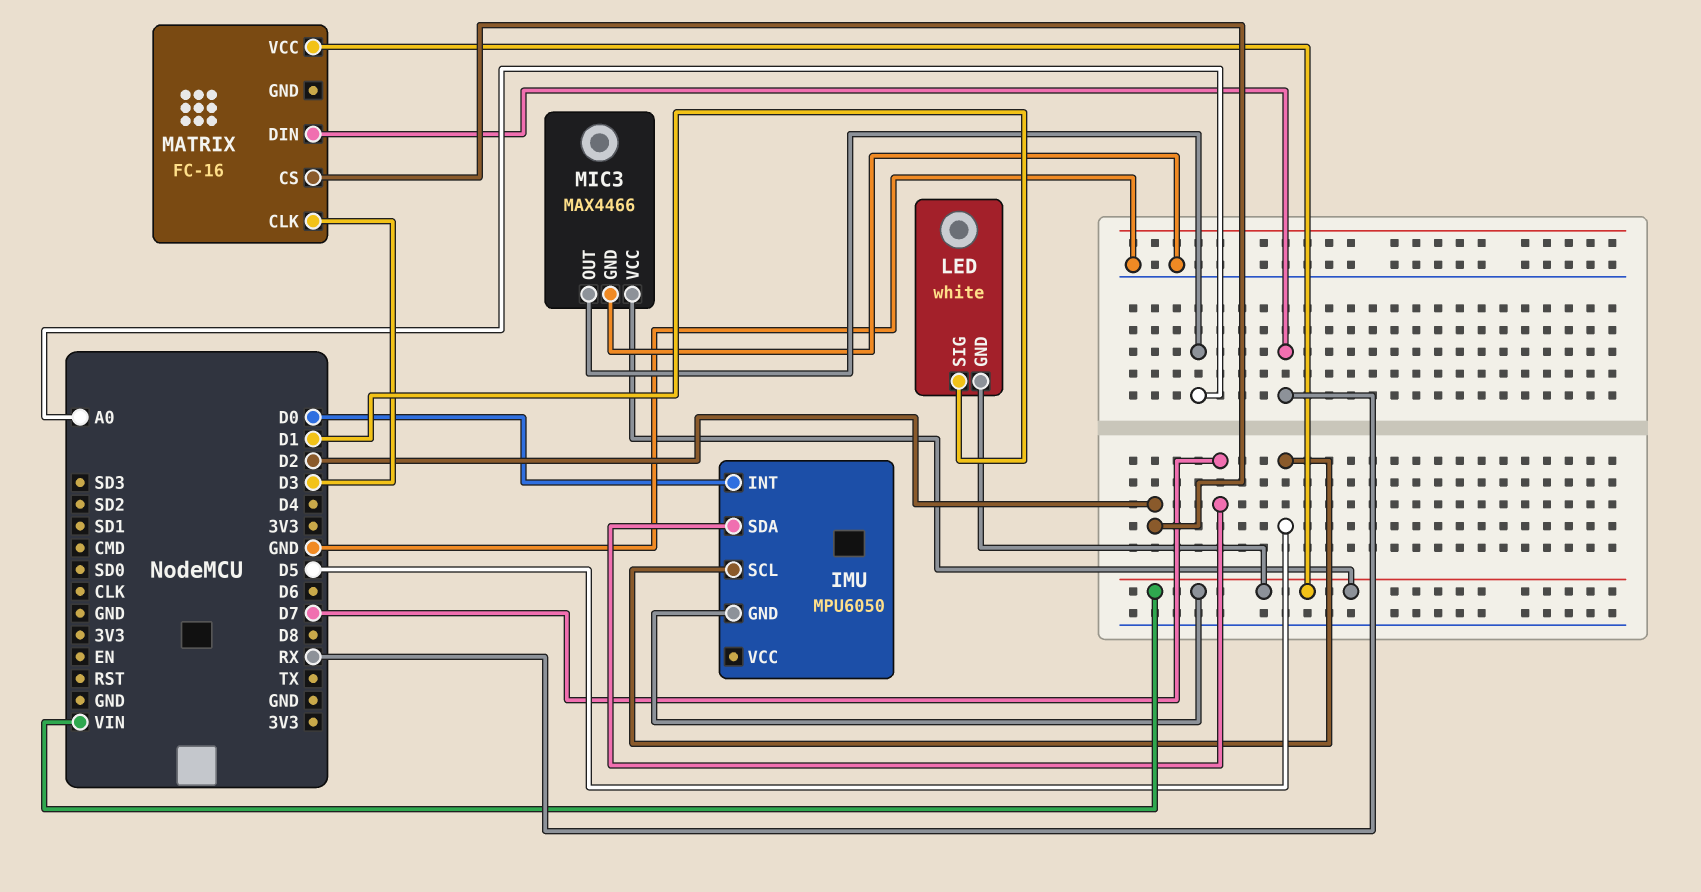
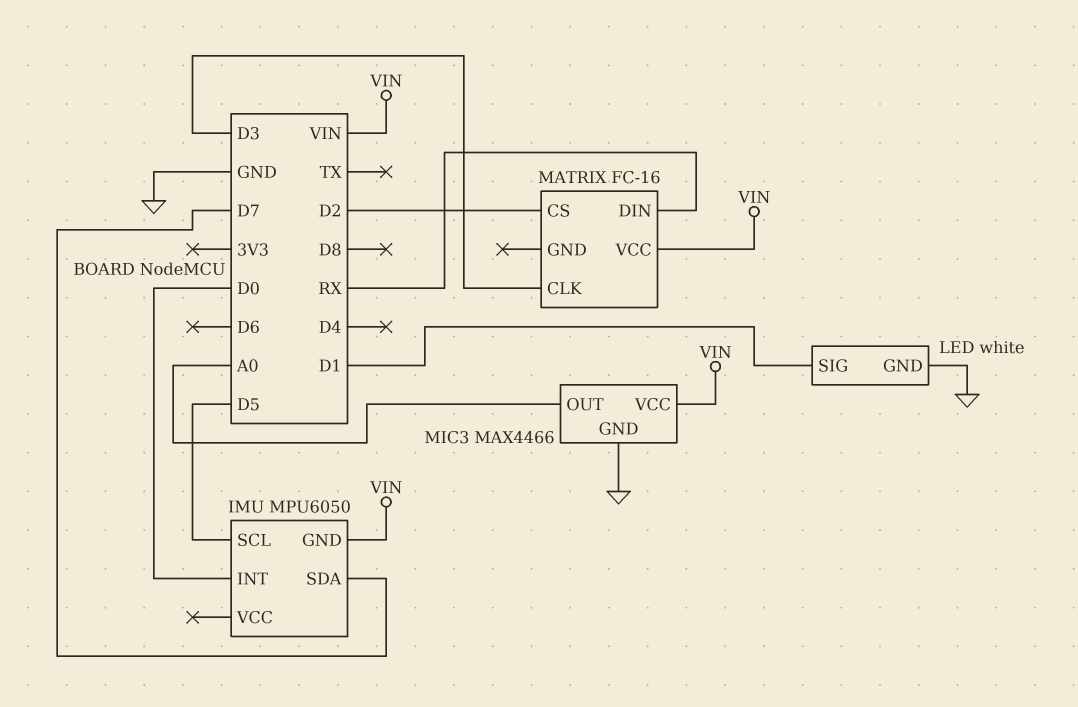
LED pin GND: VIN -> GND

